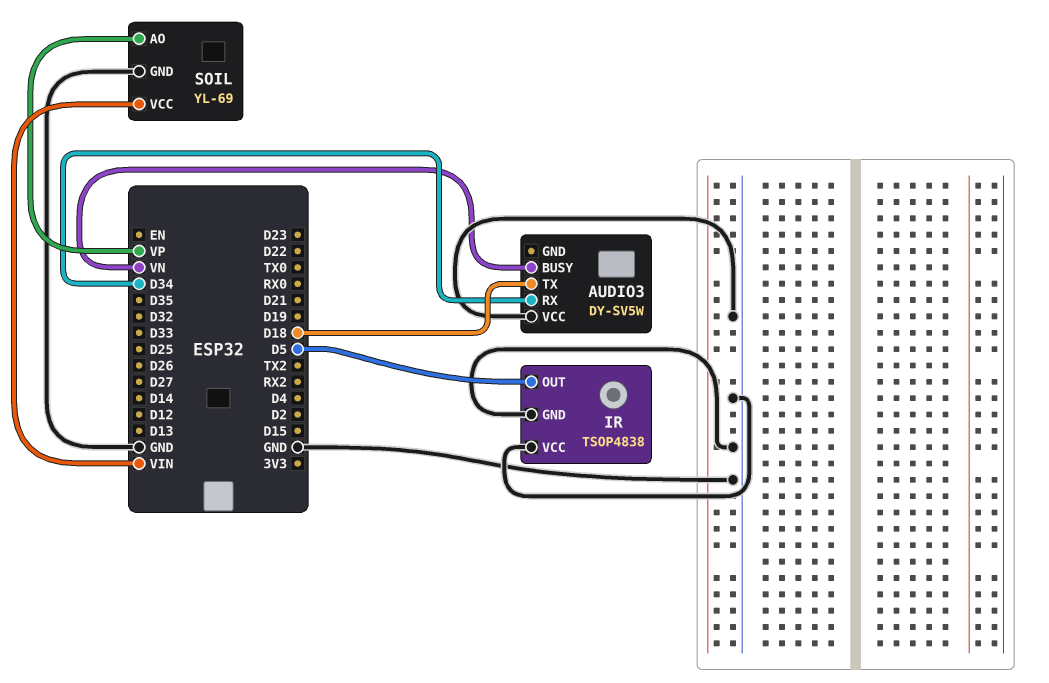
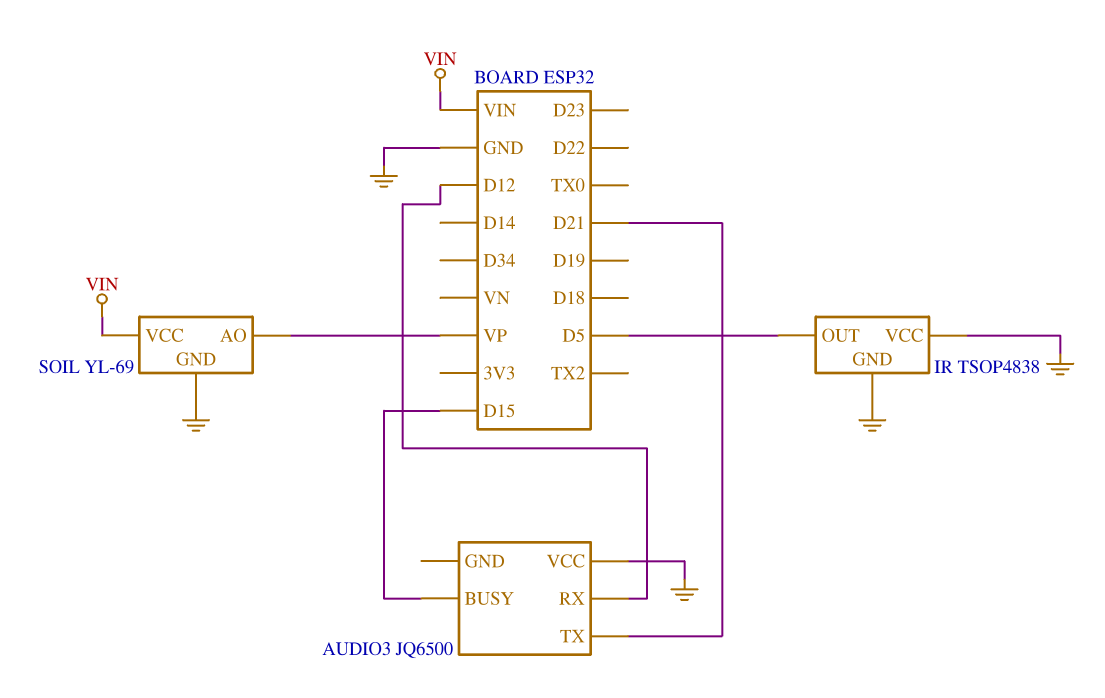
AUDIO3: DY-SV5W -> JQ6500
AUDIO3 pin BUSY: VN -> D15
AUDIO3 pin RX: D34 -> D12
AUDIO3 pin TX: D18 -> D21

